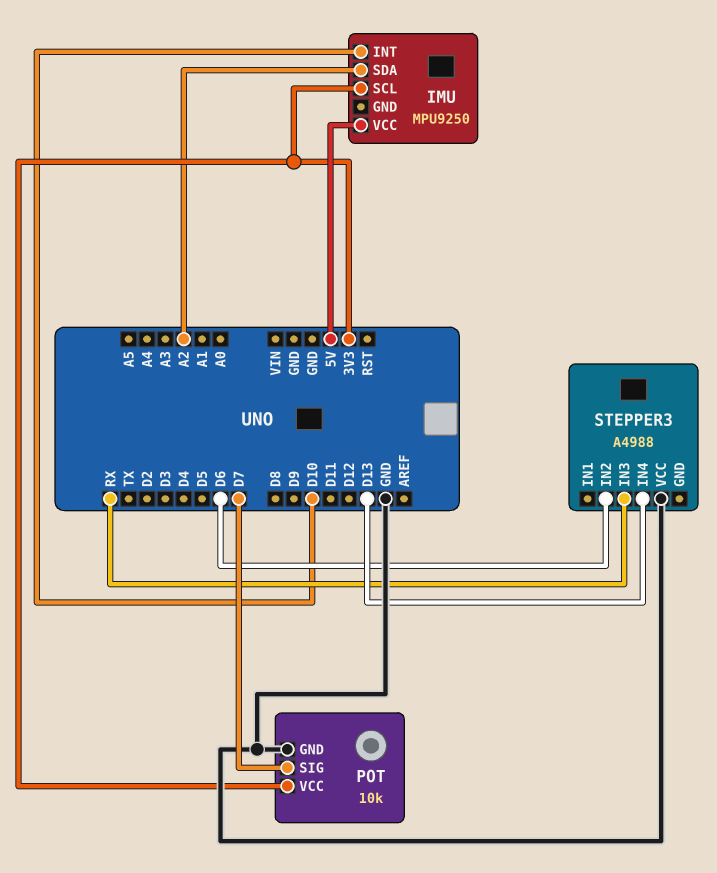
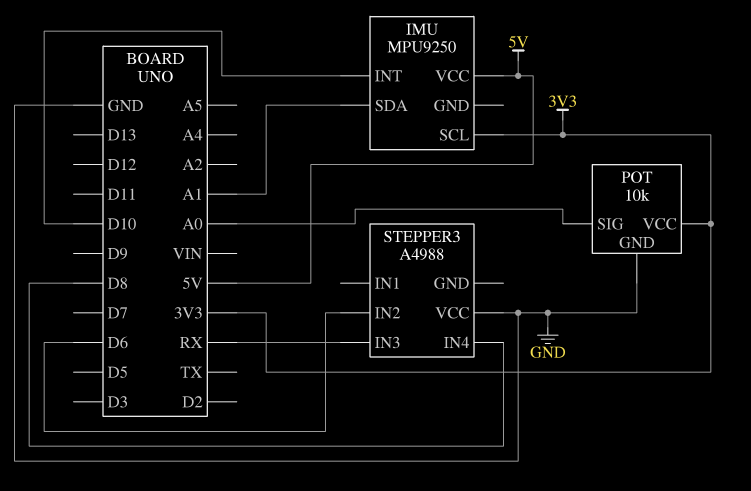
IMU pin SDA: A2 -> A1
POT pin SIG: D7 -> A0
STEPPER3 pin IN4: D13 -> D8

